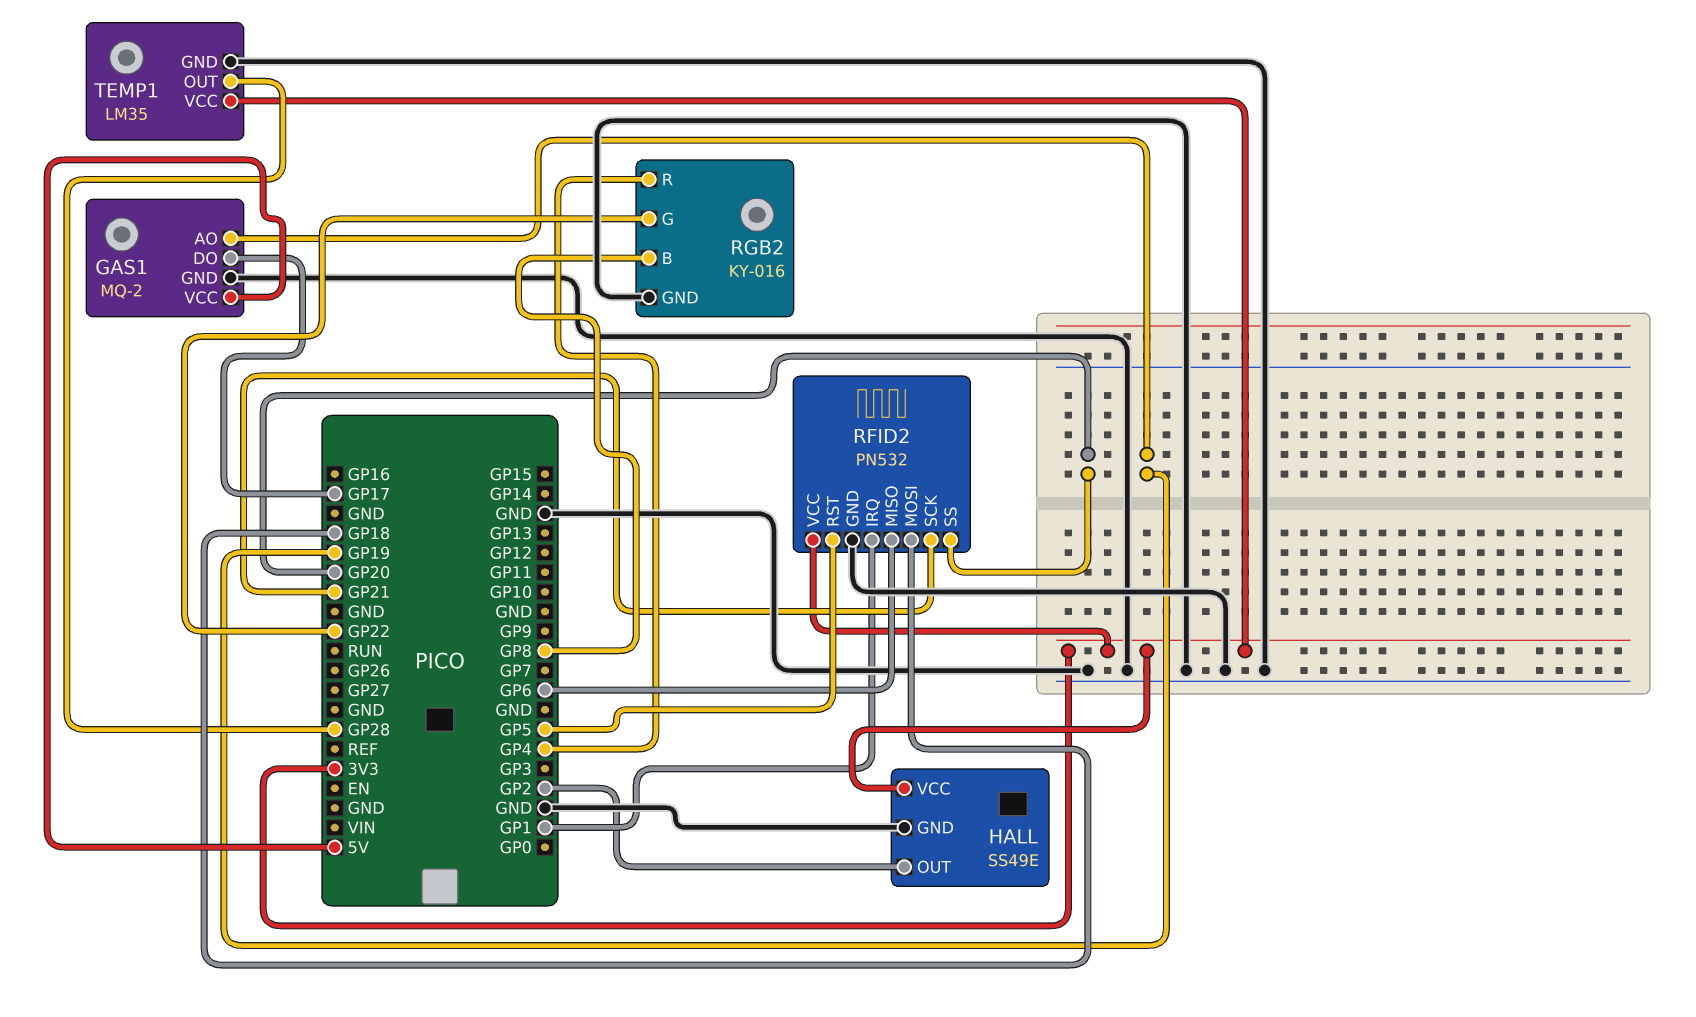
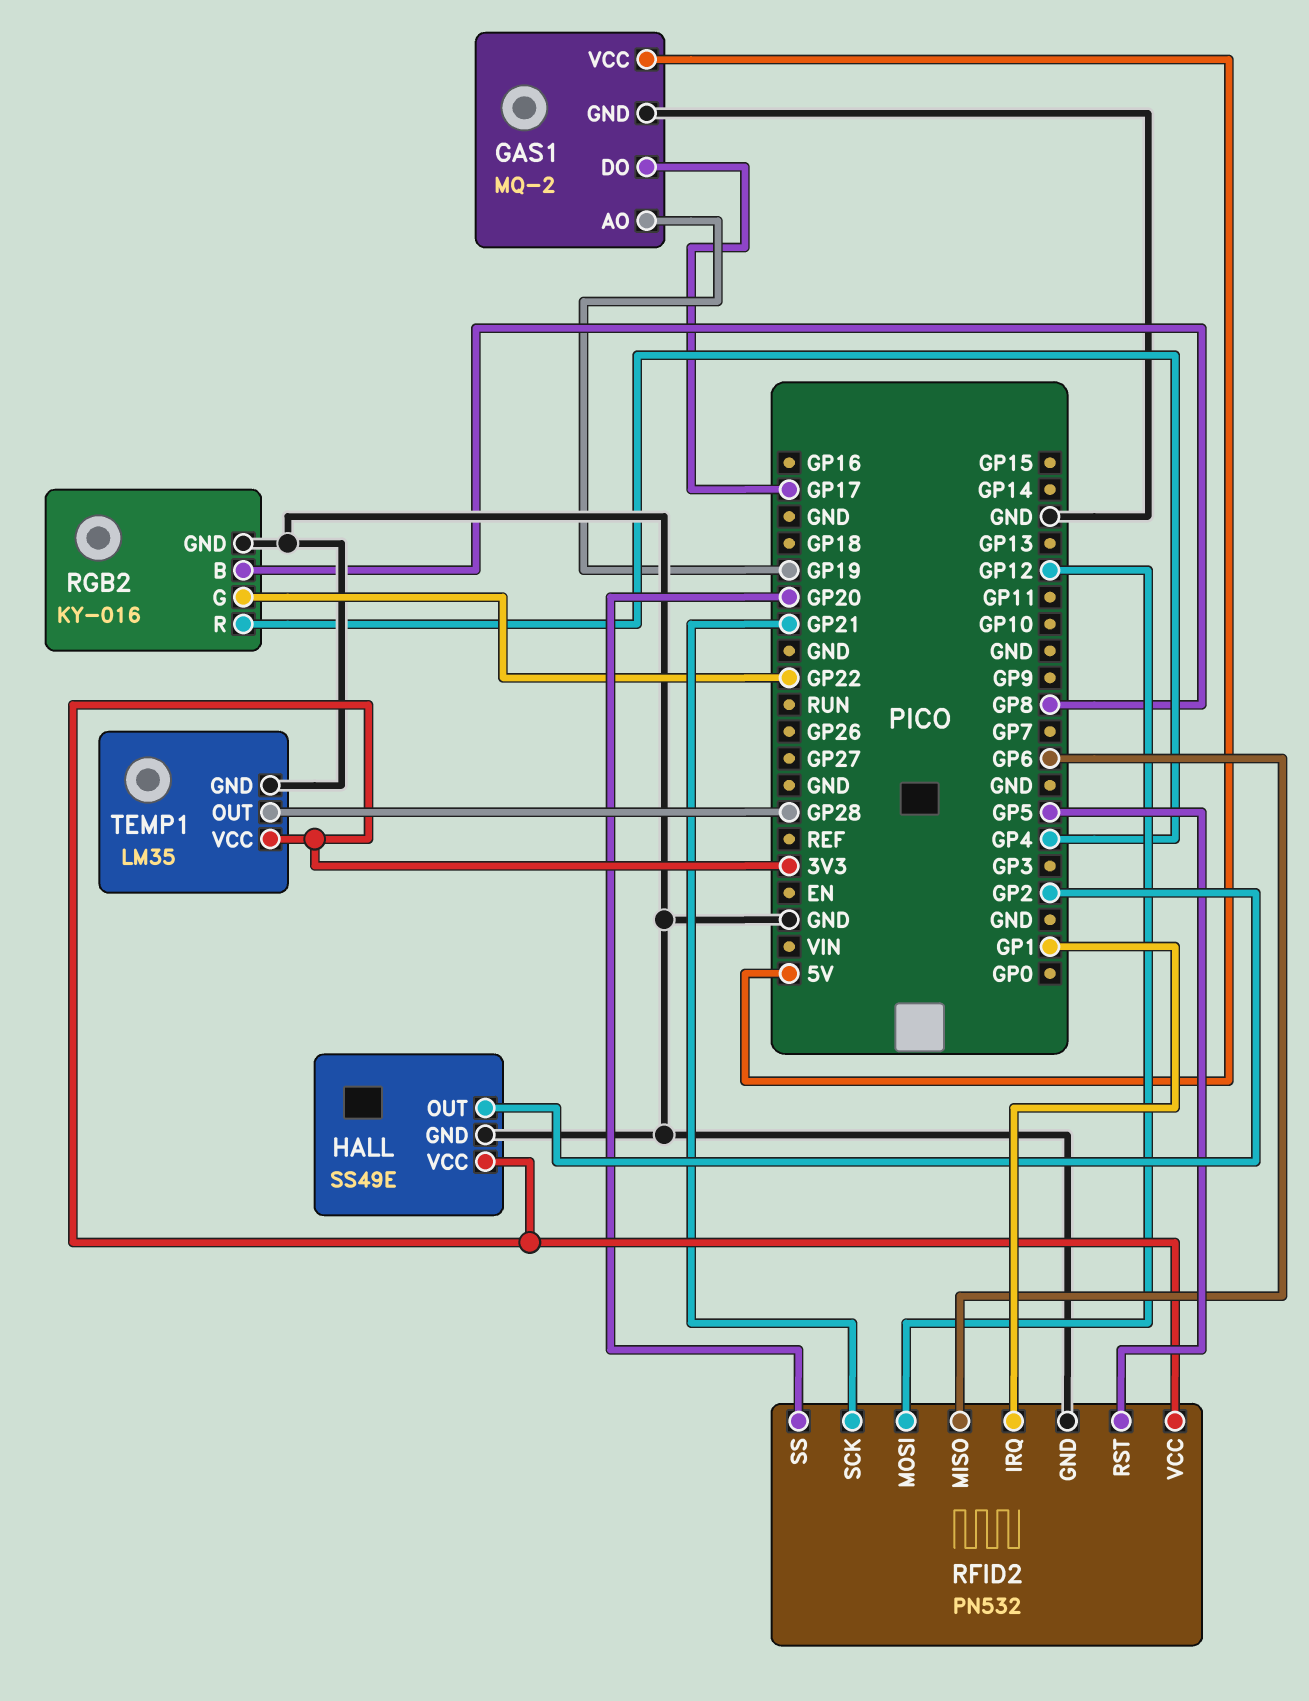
RFID2 pin MOSI: GP18 -> GP12

